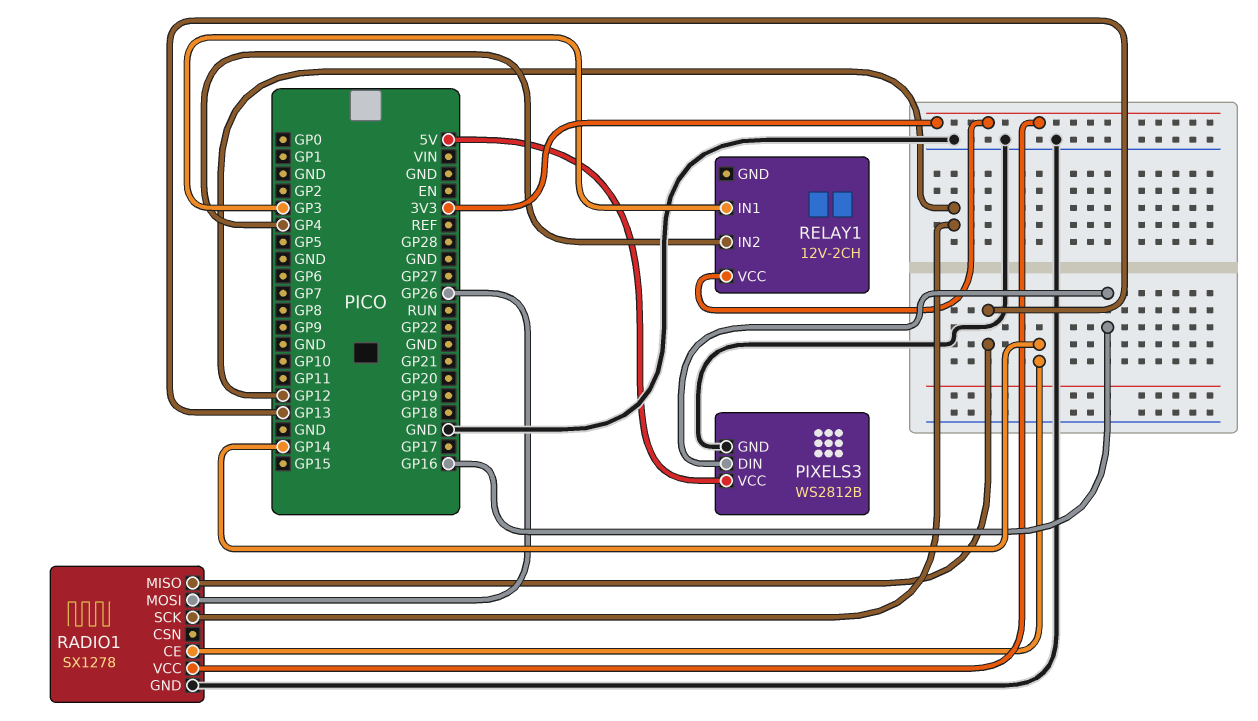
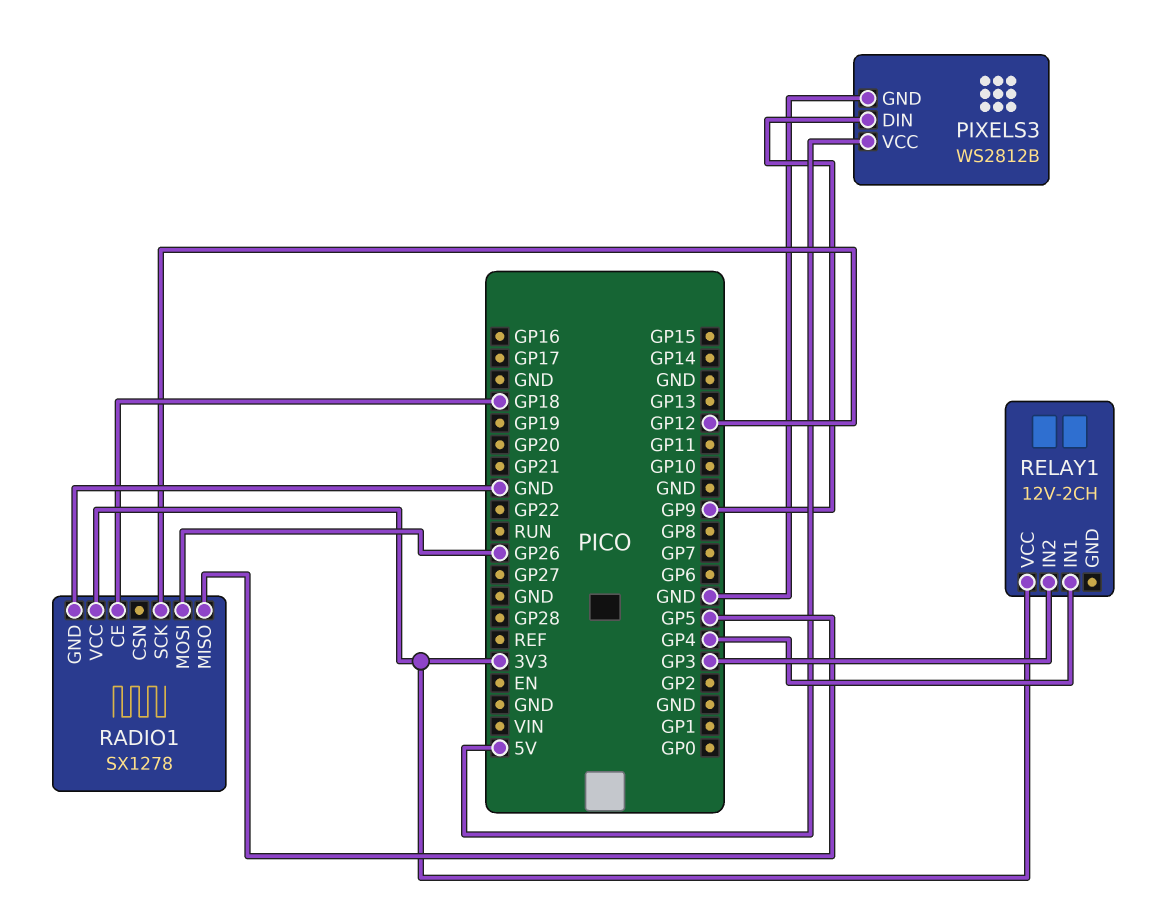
PIXELS3 pin DIN: GP16 -> GP9
RADIO1 pin CE: GP14 -> GP18
RADIO1 pin MISO: GP13 -> GP5
RELAY1 pin IN1: GP3 -> GP4
RELAY1 pin IN2: GP4 -> GP3

